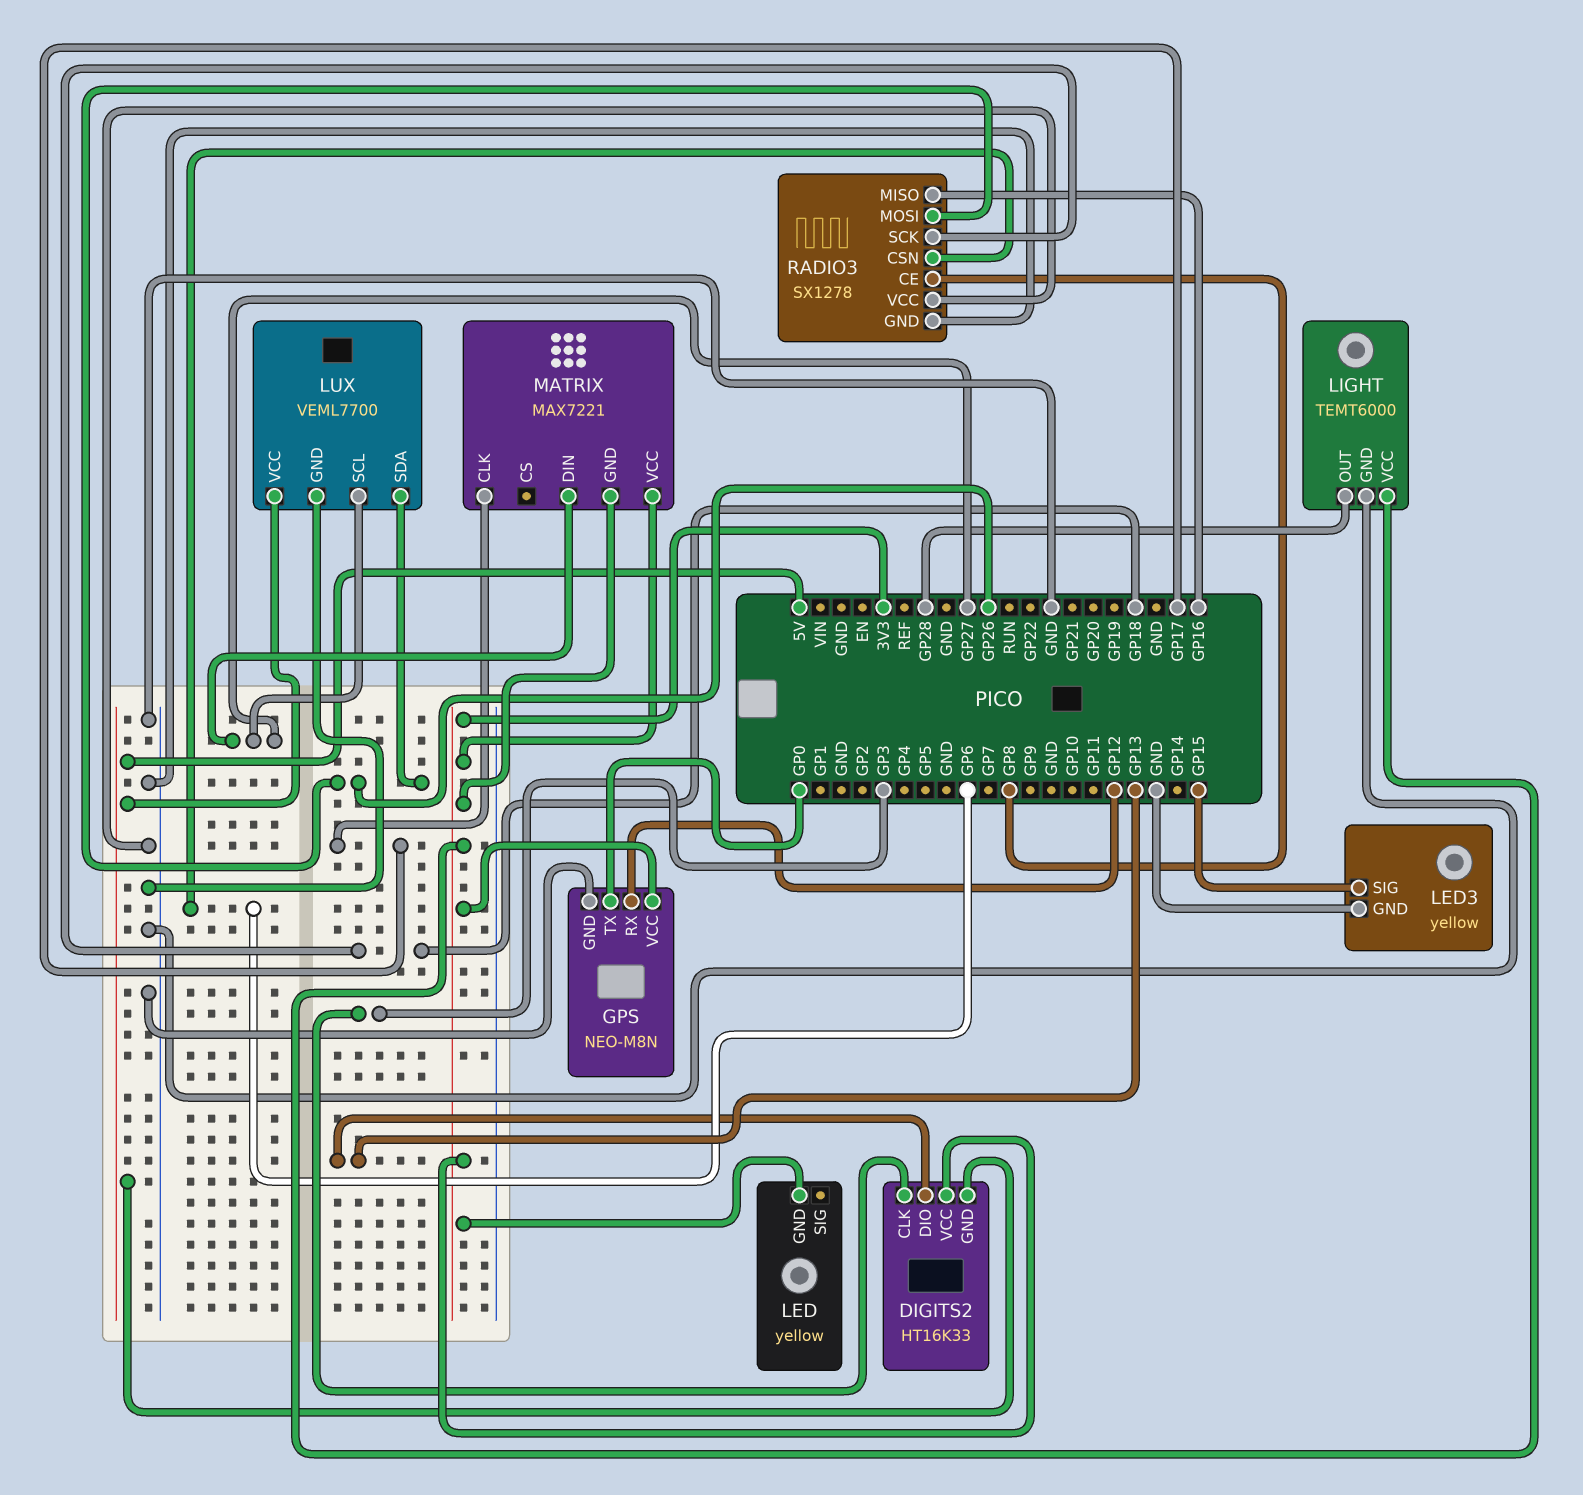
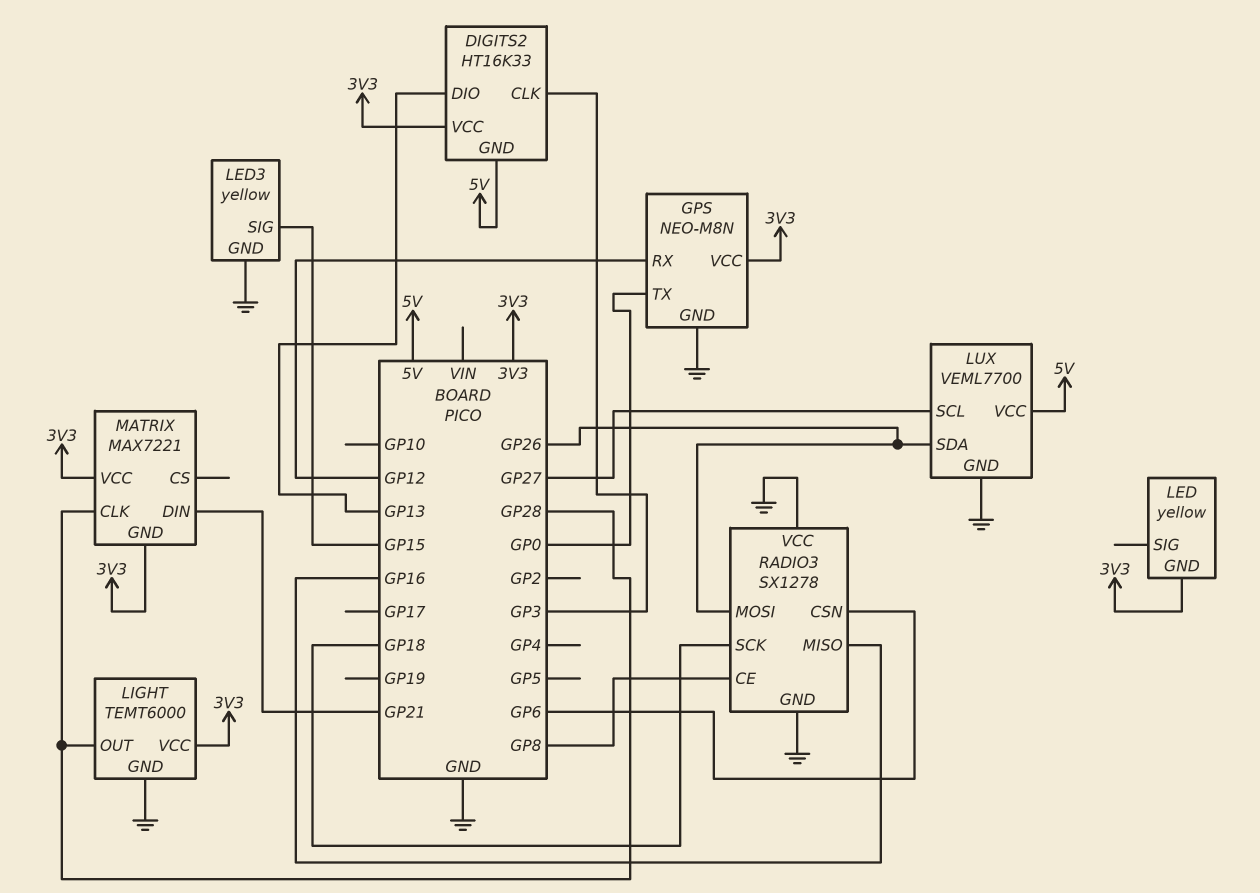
MATRIX pin CLK: GP17 -> GP28
MATRIX pin DIN: GP27 -> GP21

